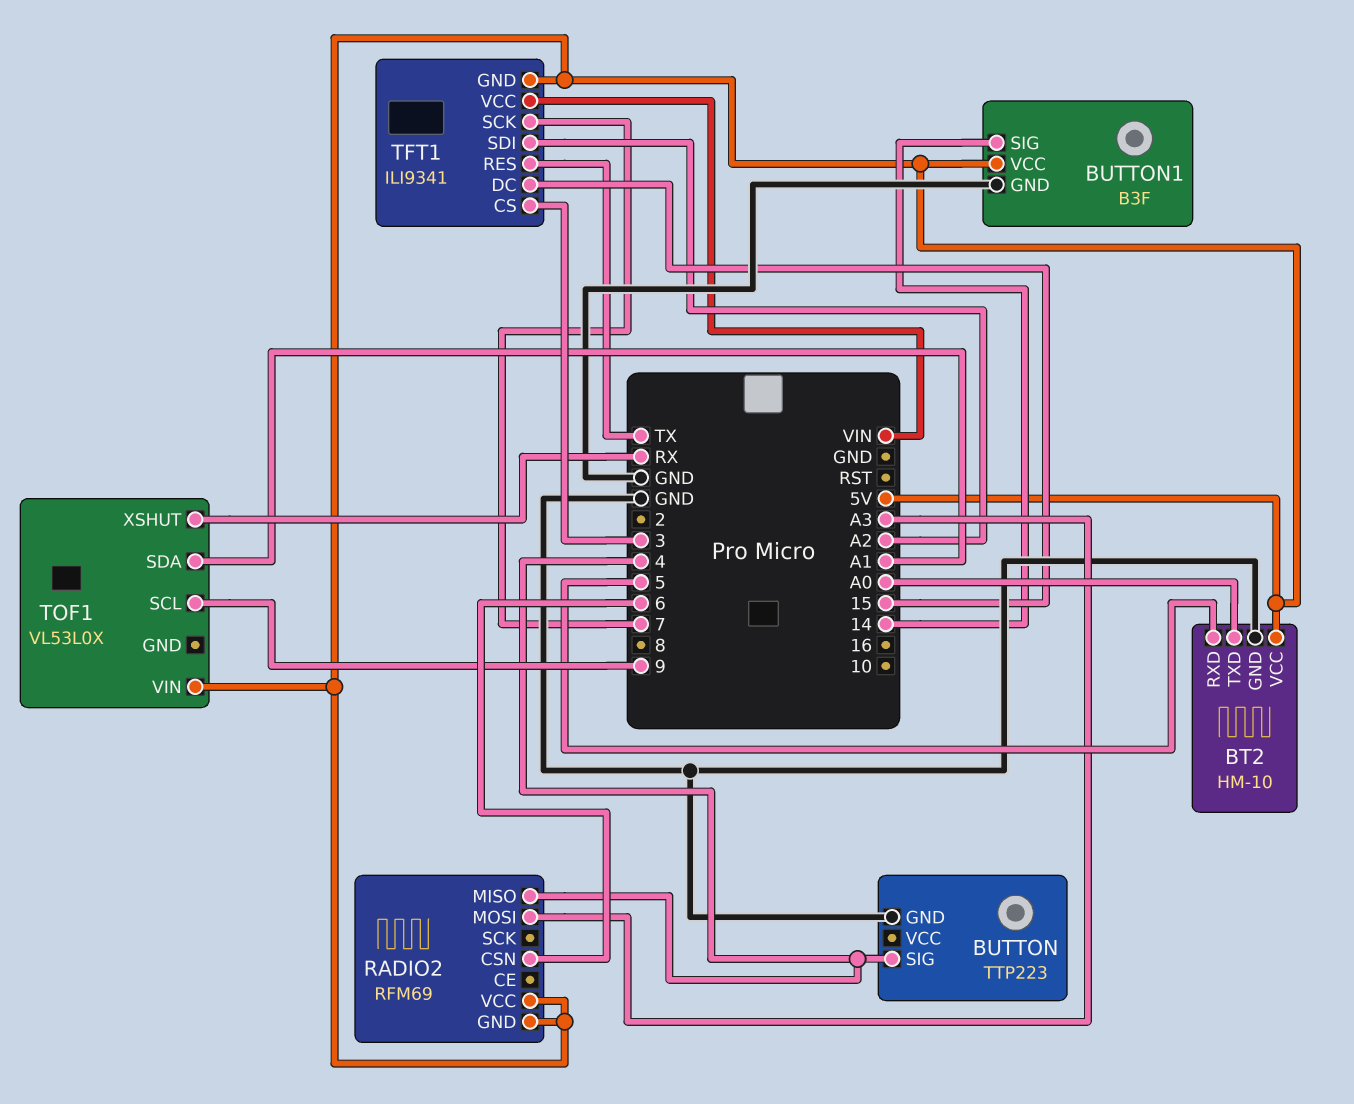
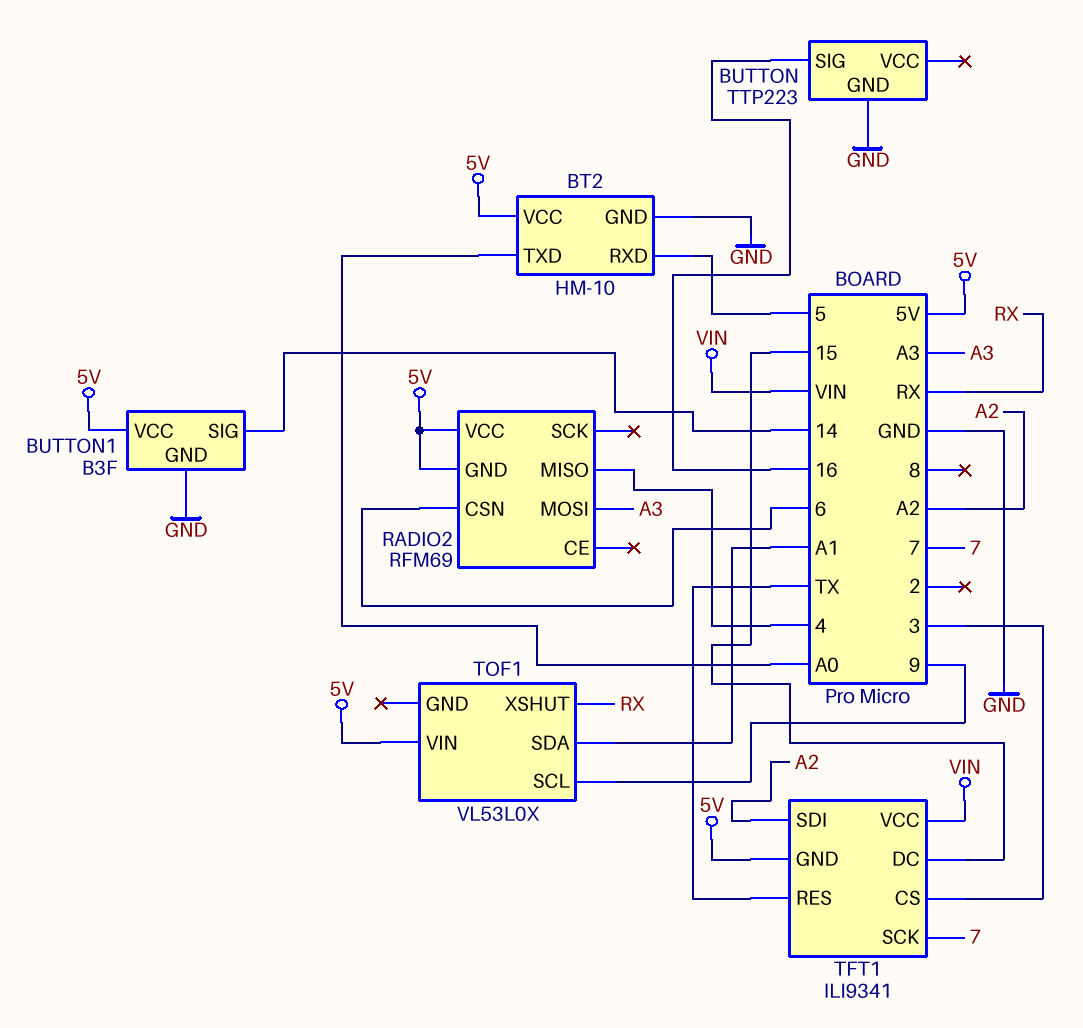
BUTTON pin SIG: 4 -> 16

